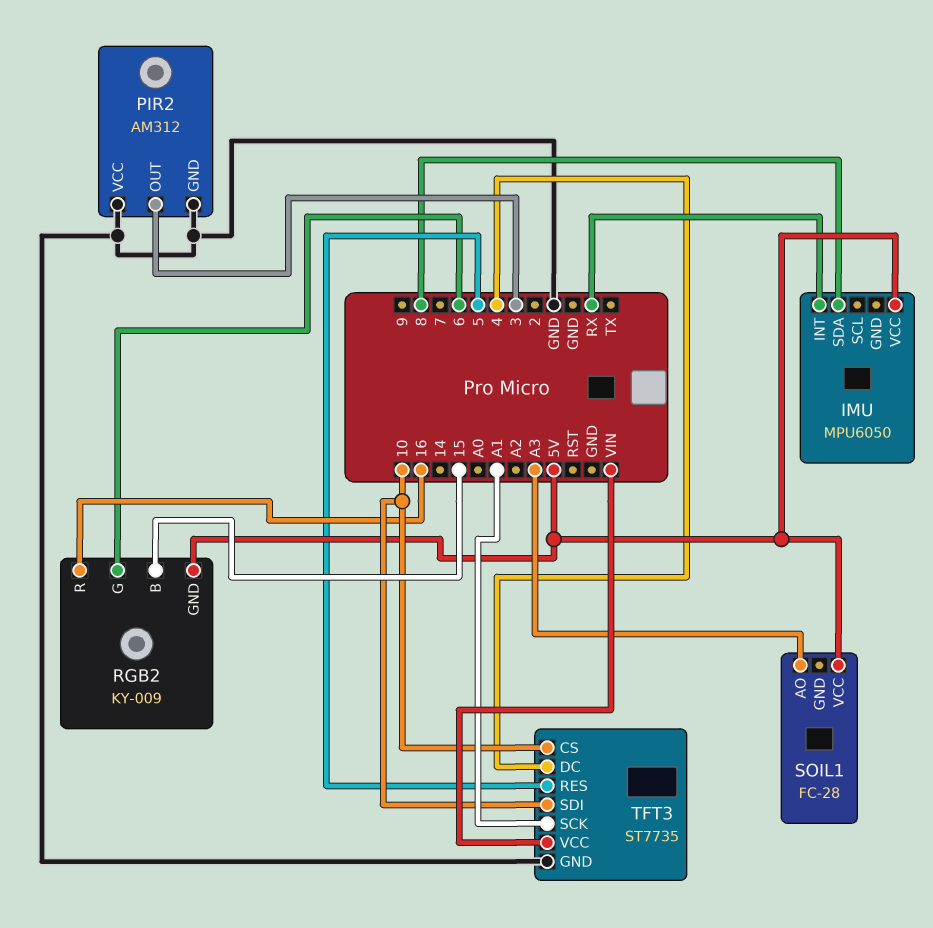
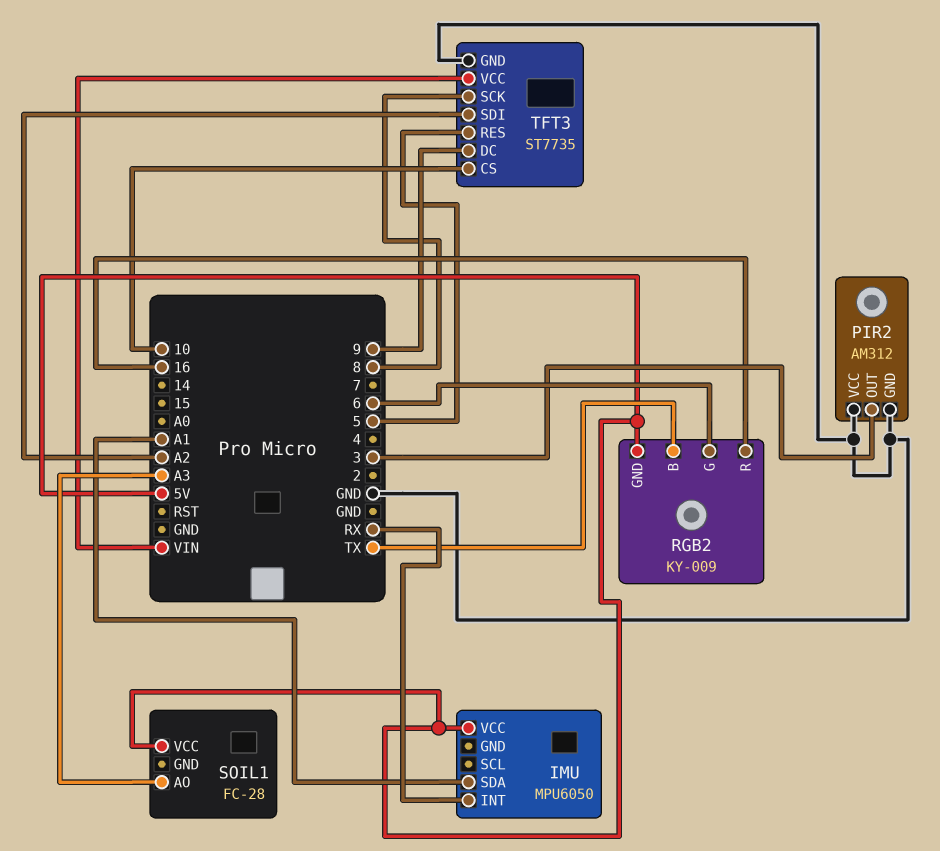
IMU pin SDA: 8 -> A1
RGB2 pin B: 15 -> TX
TFT3 pin DC: 4 -> 9
TFT3 pin SCK: A1 -> 8
TFT3 pin SDI: 10 -> A2

